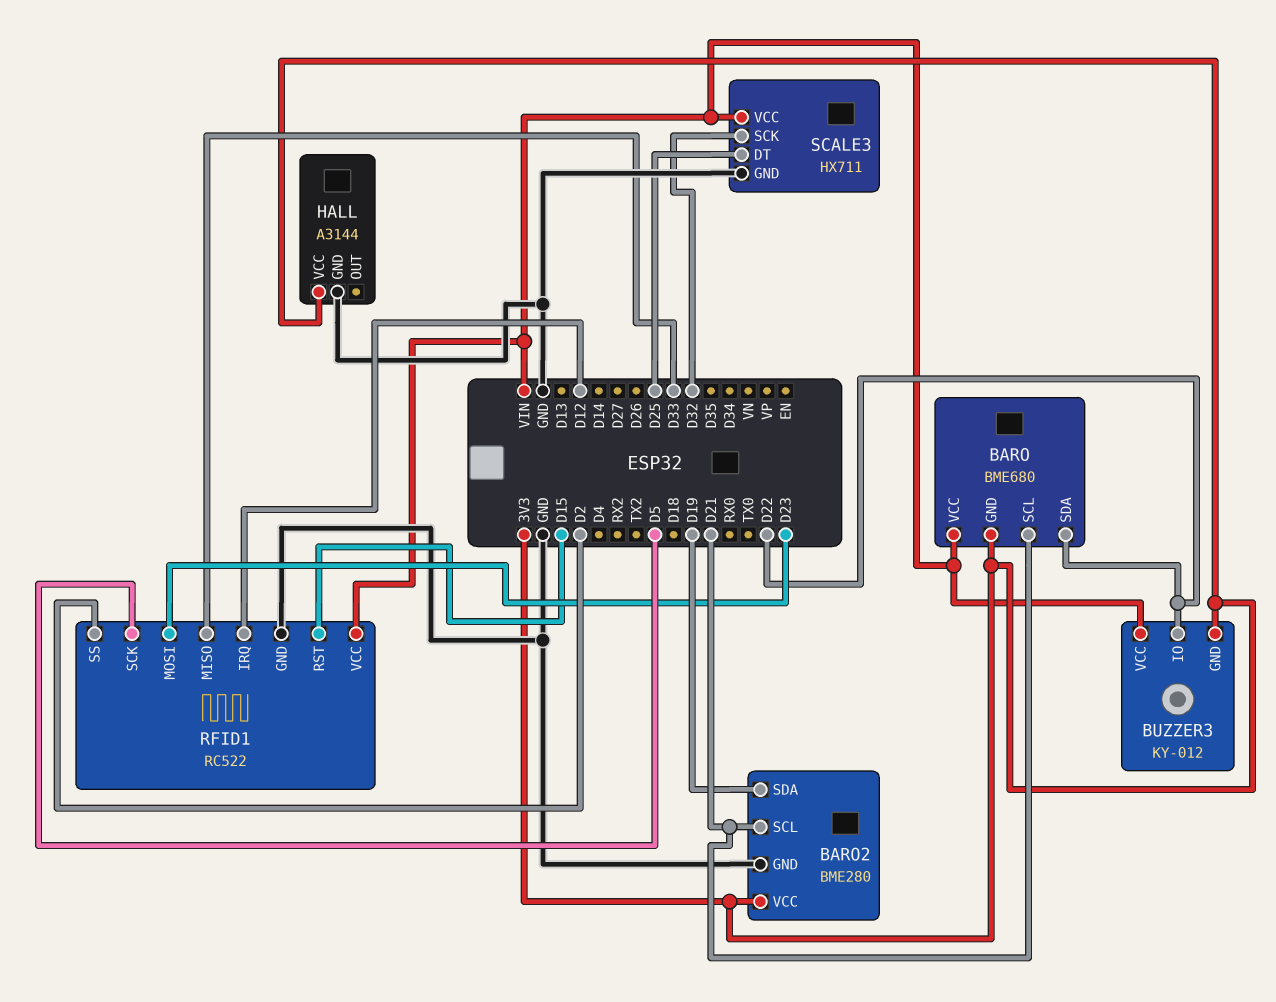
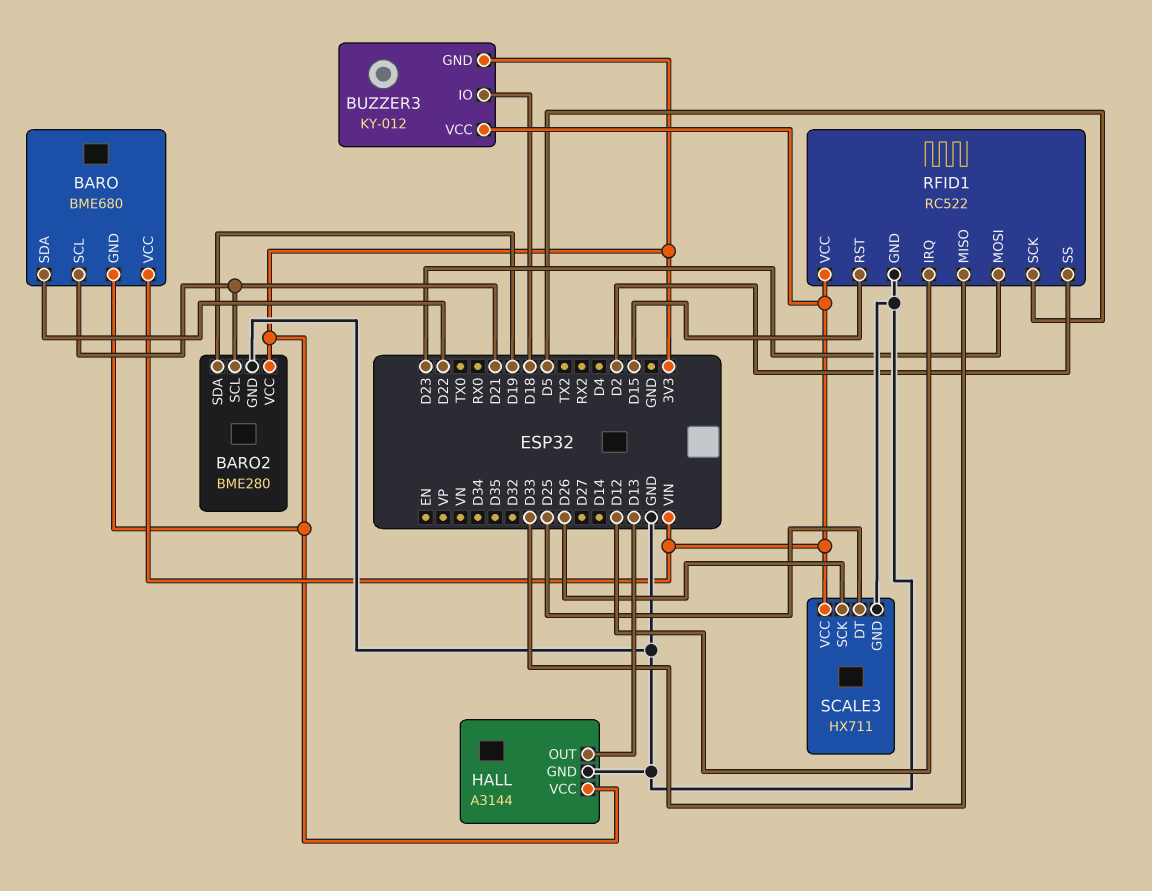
BUZZER3 pin IO: D22 -> D18
HALL pin OUT: none -> D13
SCALE3 pin SCK: D32 -> D26

